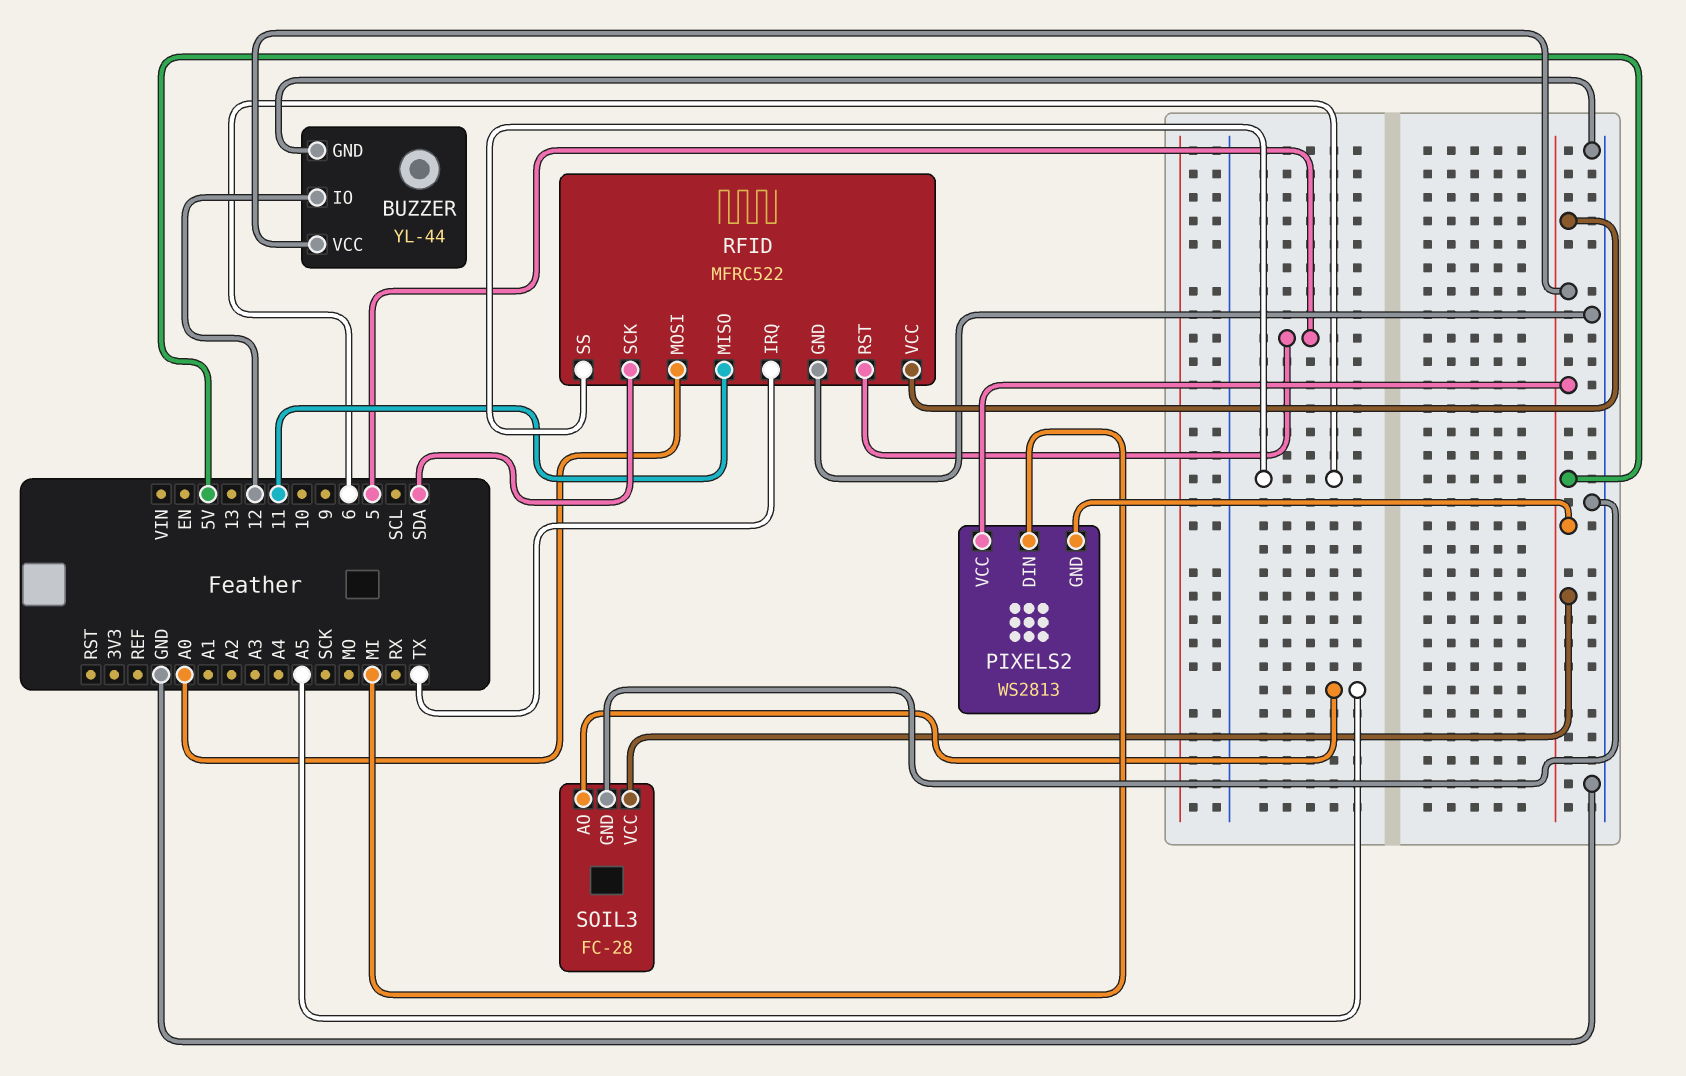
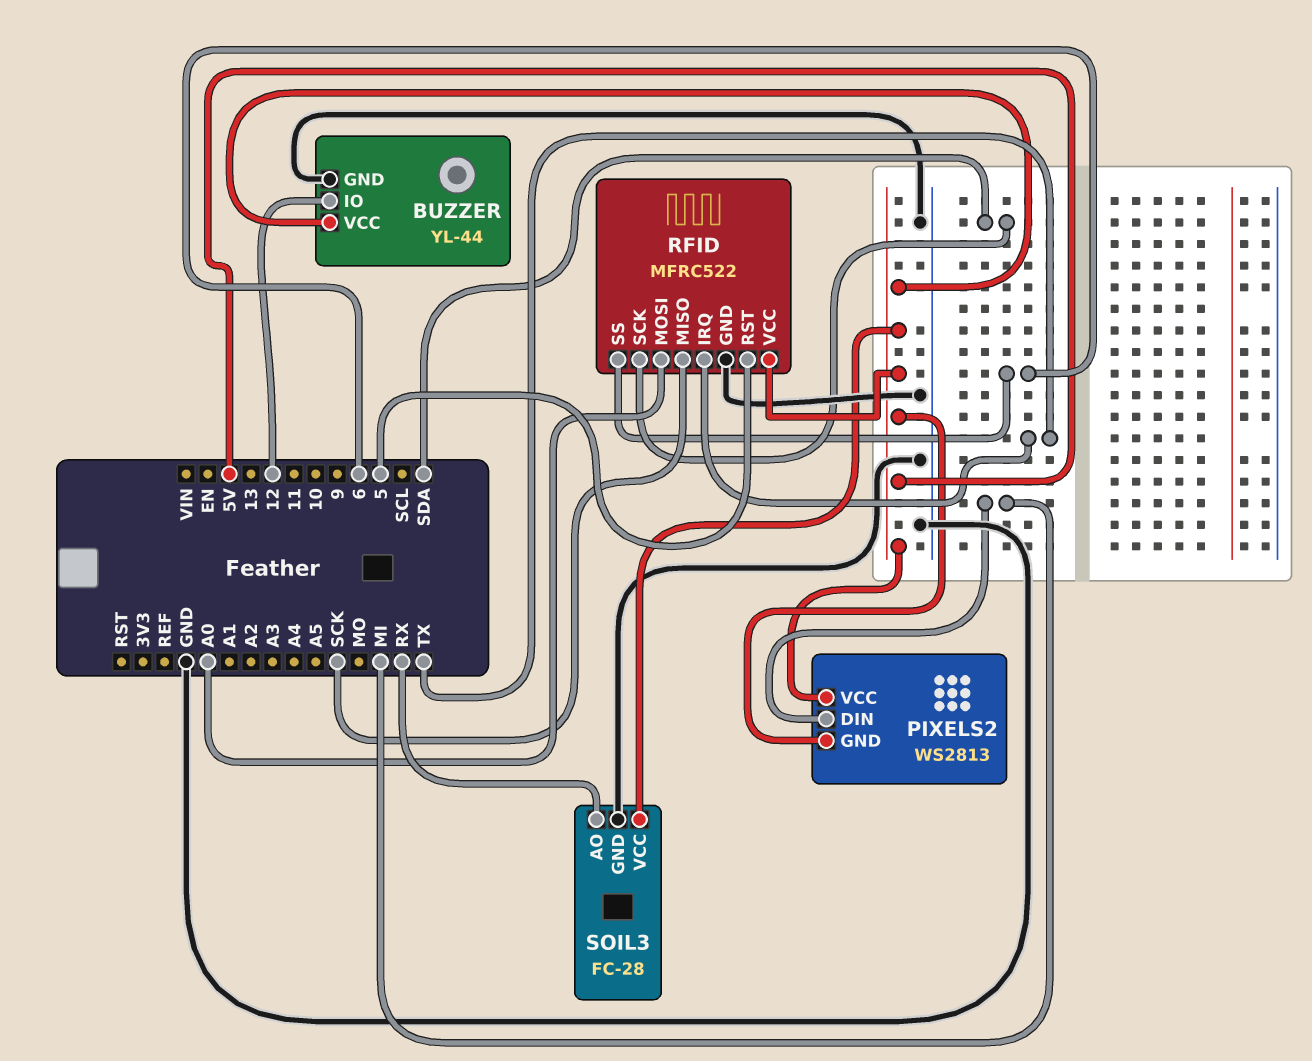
RFID pin MISO: 11 -> SCK
SOIL3 pin AO: A5 -> RX

